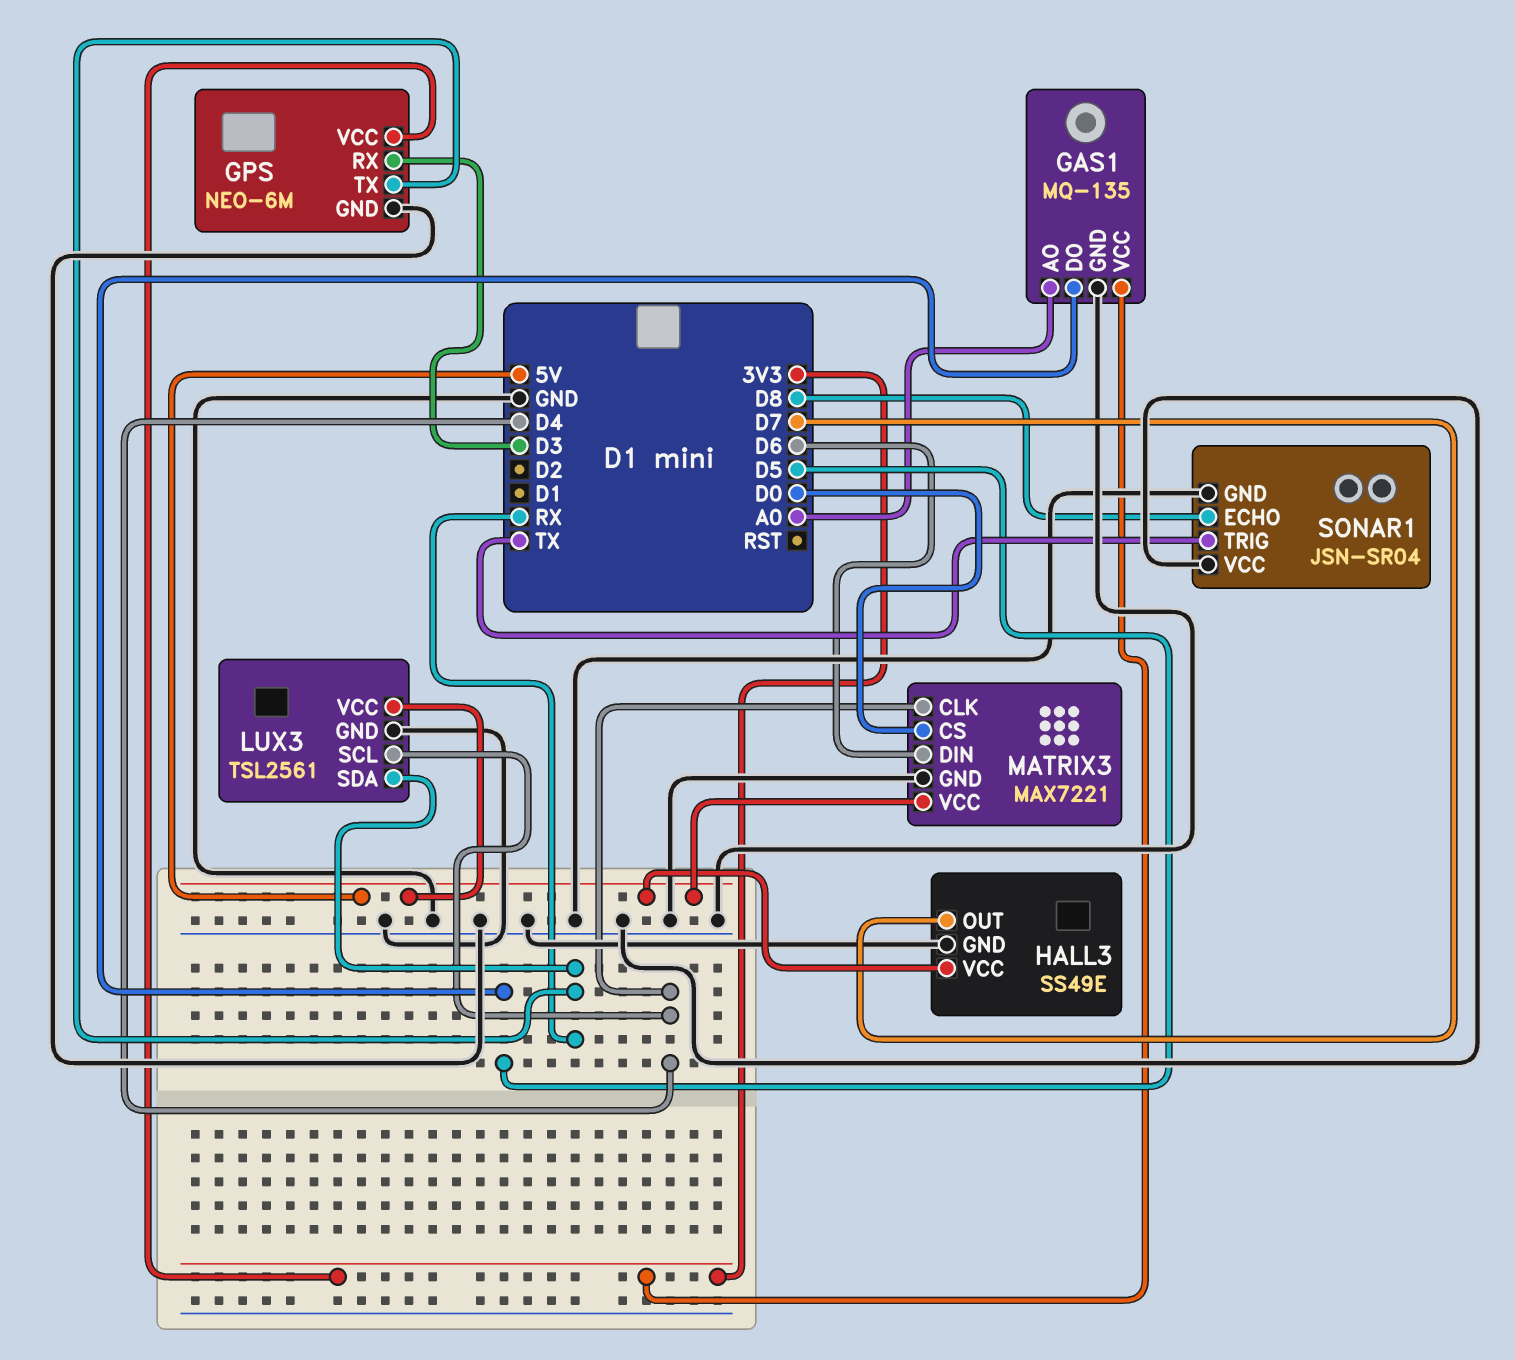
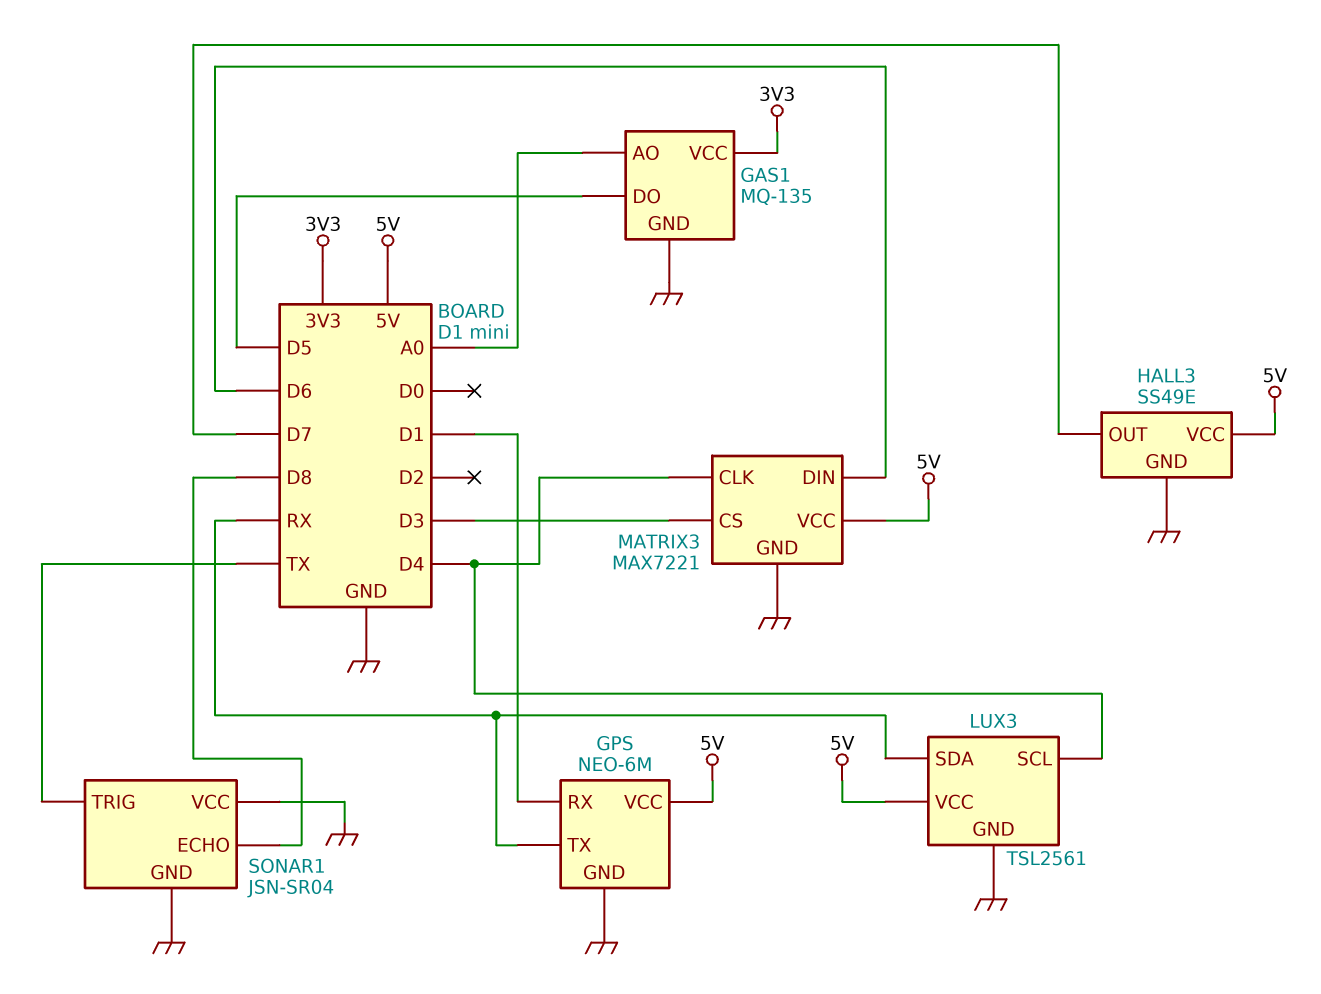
GPS pin RX: D3 -> D1
GPS pin VCC: 3V3 -> 5V
MATRIX3 pin CS: D0 -> D3

